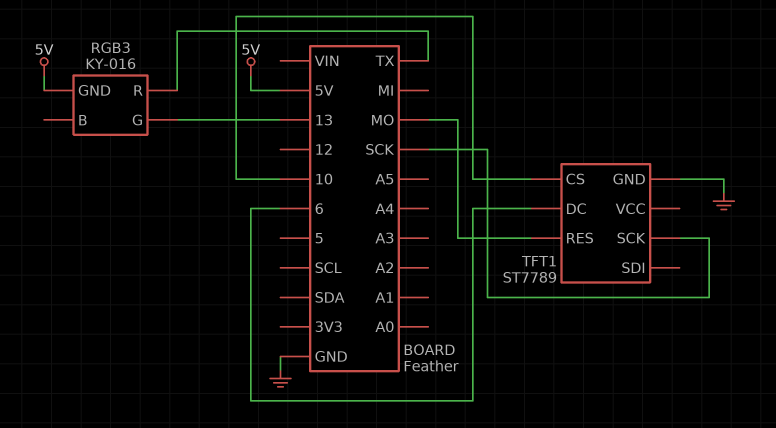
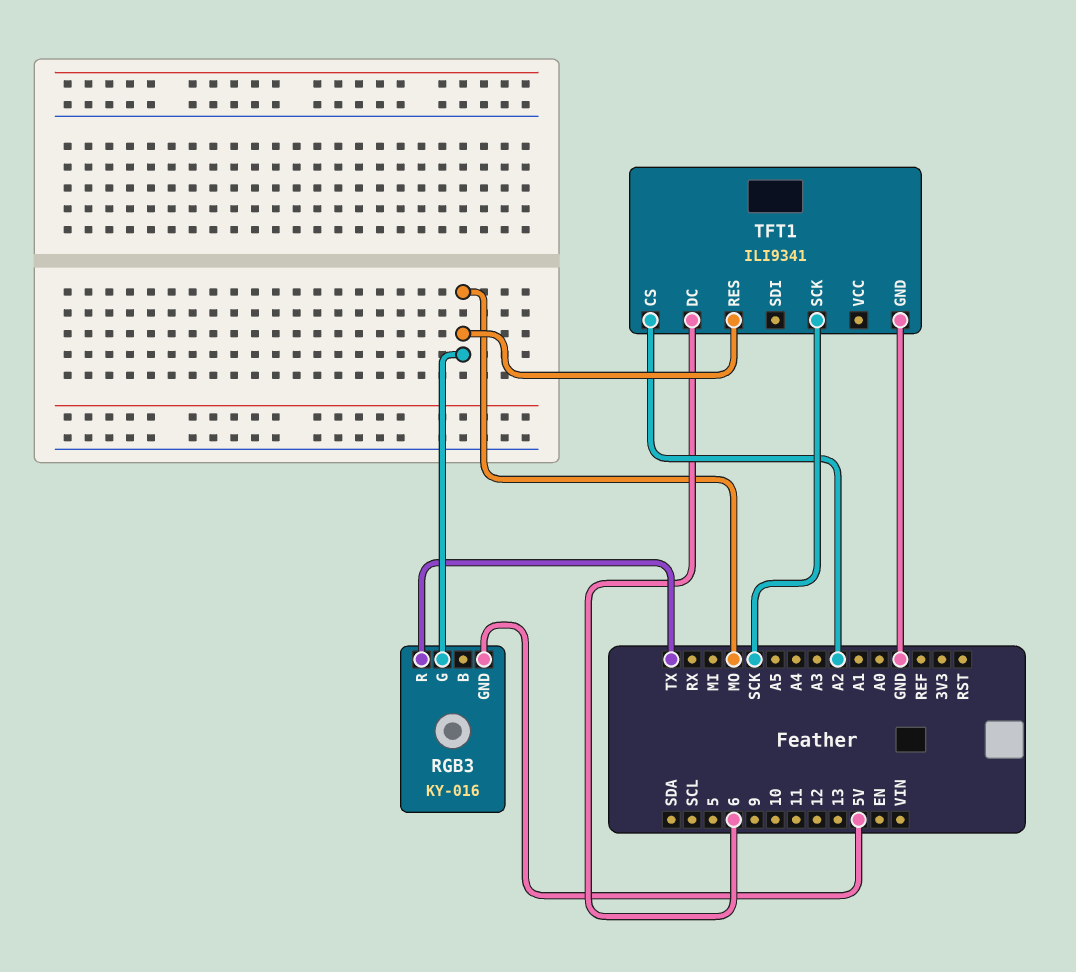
RGB3 pin G: 13 -> MO
TFT1: ST7789 -> ILI9341
TFT1 pin CS: 10 -> A2

